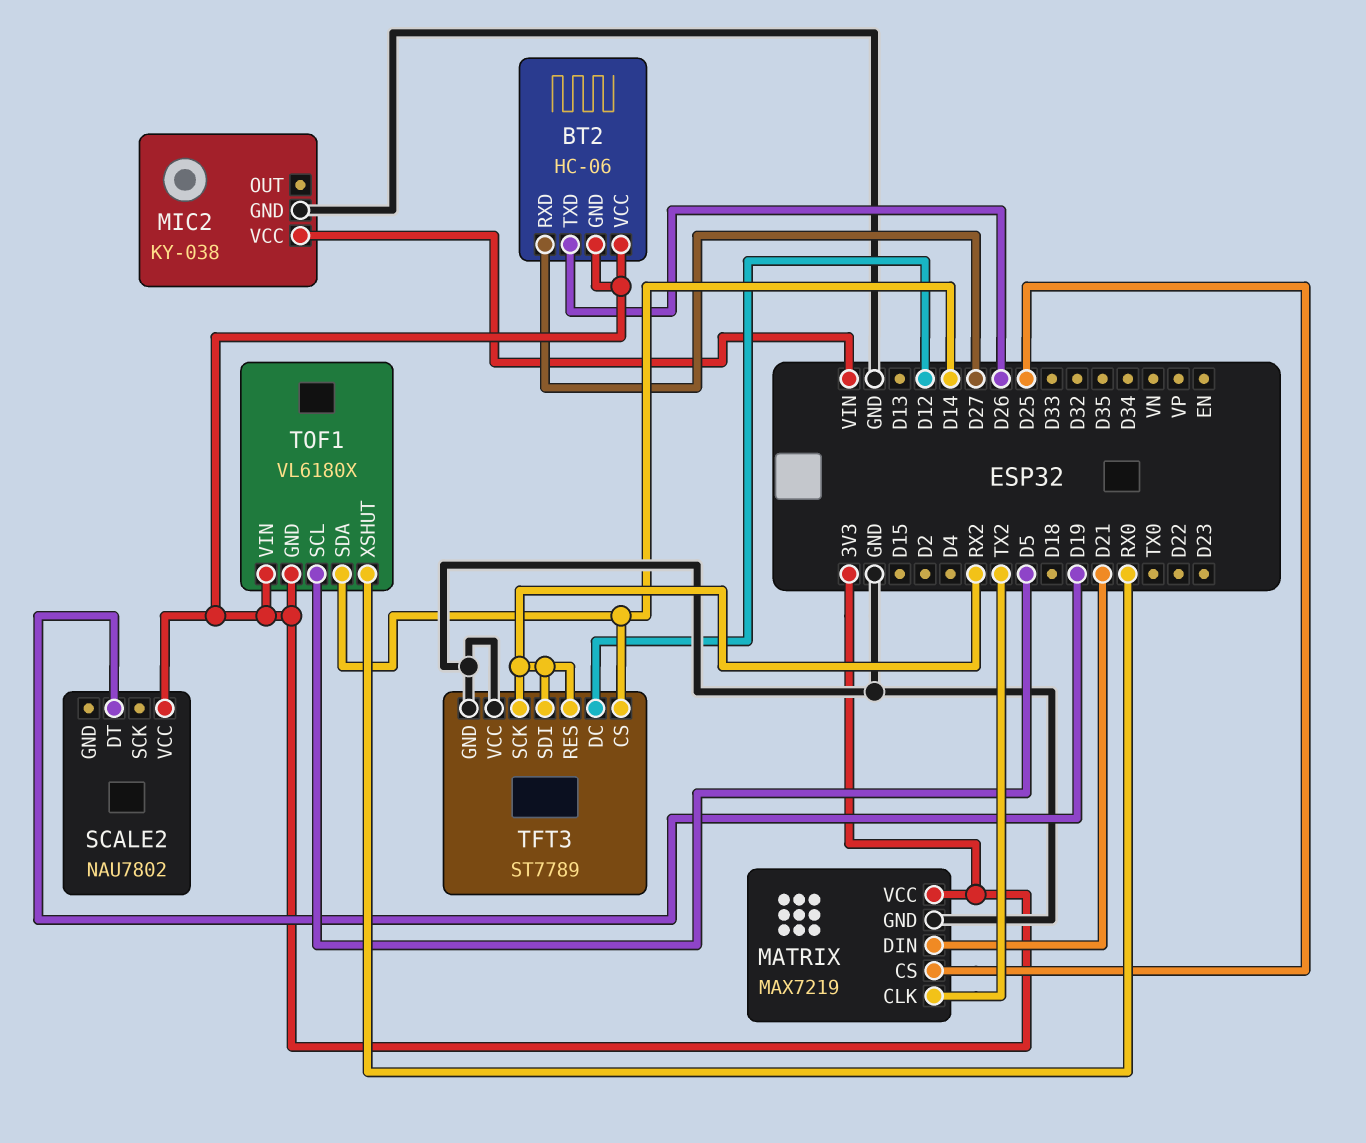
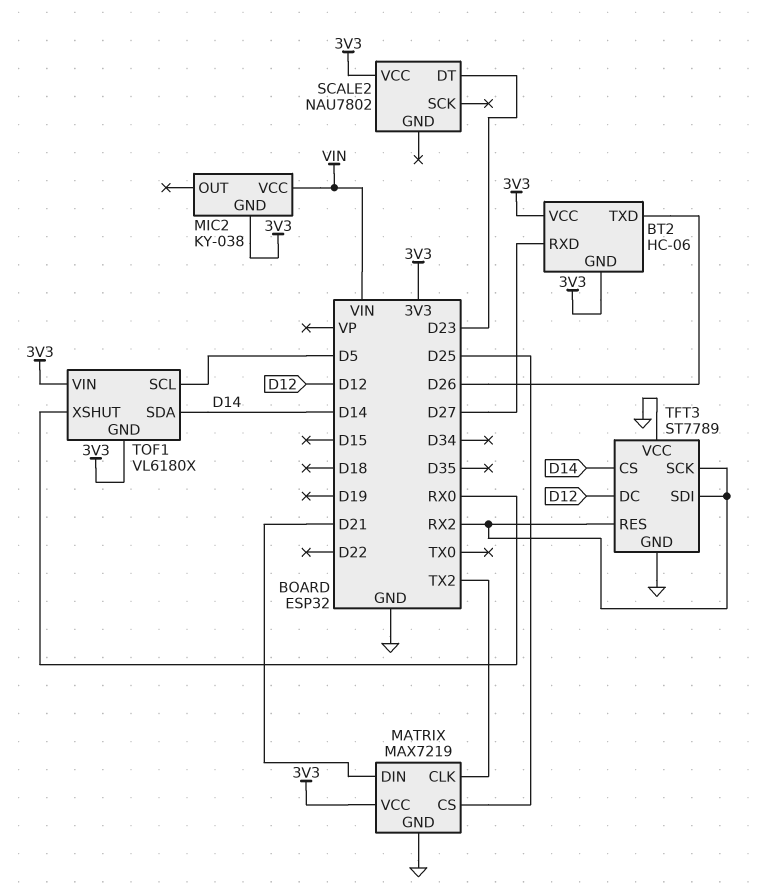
MIC2 pin GND: GND -> 3V3
SCALE2 pin DT: D19 -> D23

